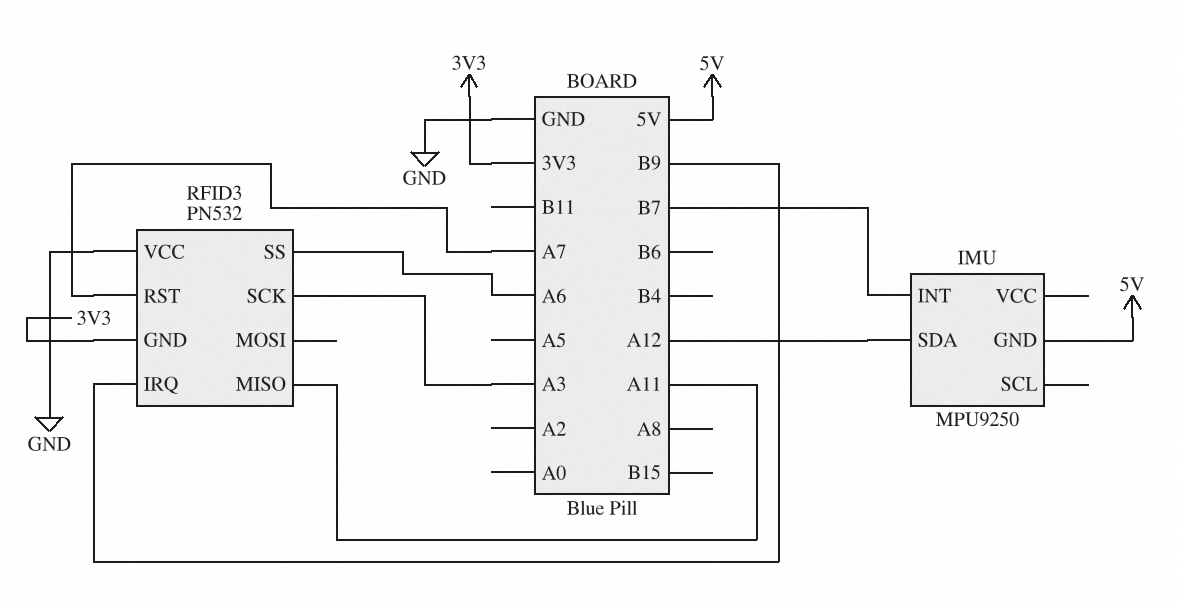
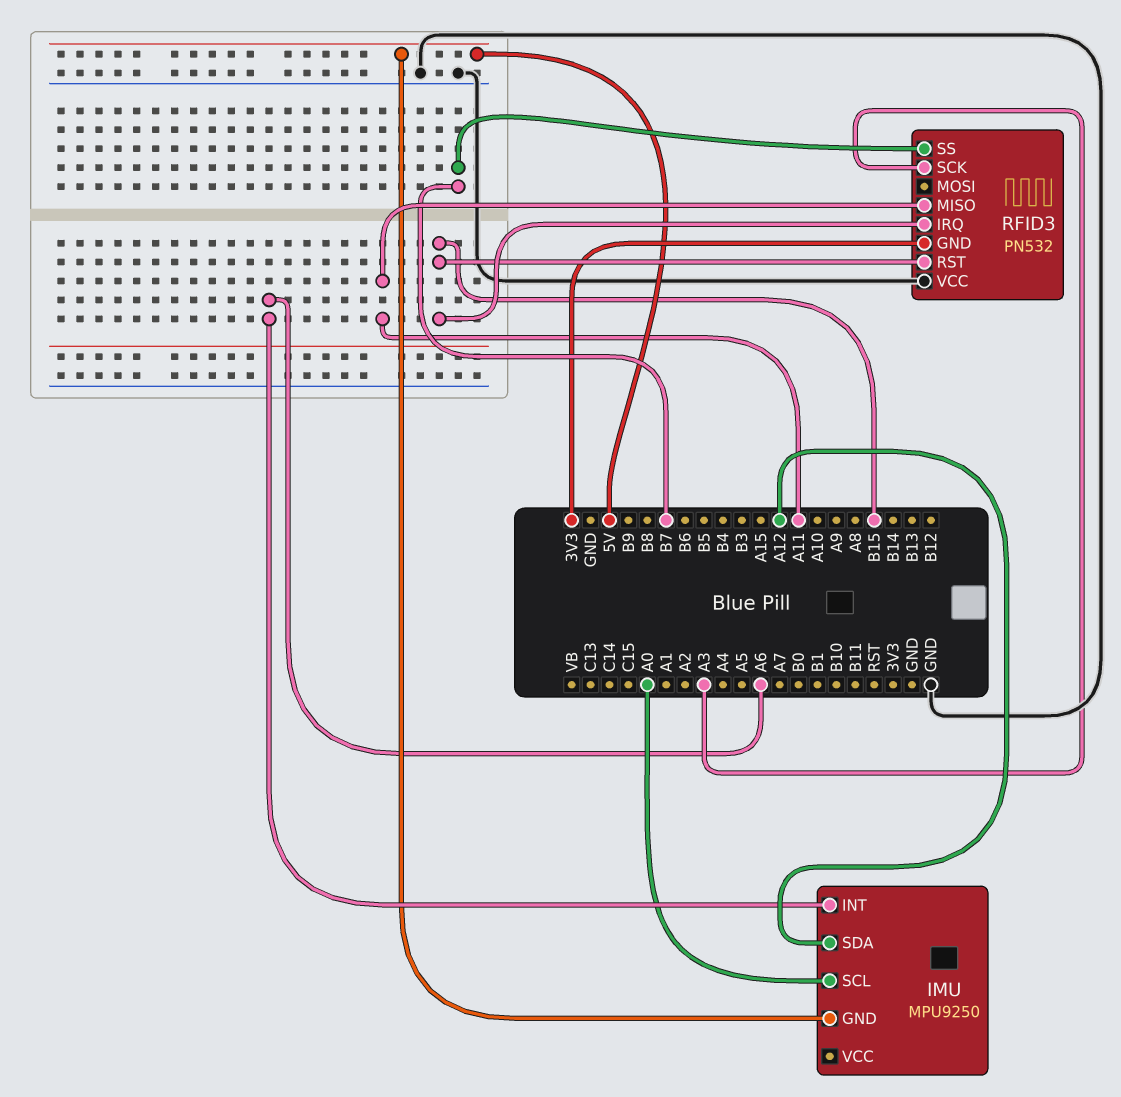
IMU pin INT: B7 -> A6
IMU pin SCL: none -> A0
RFID3 pin IRQ: B9 -> B15
RFID3 pin RST: A7 -> B15
RFID3 pin SS: A6 -> B7

